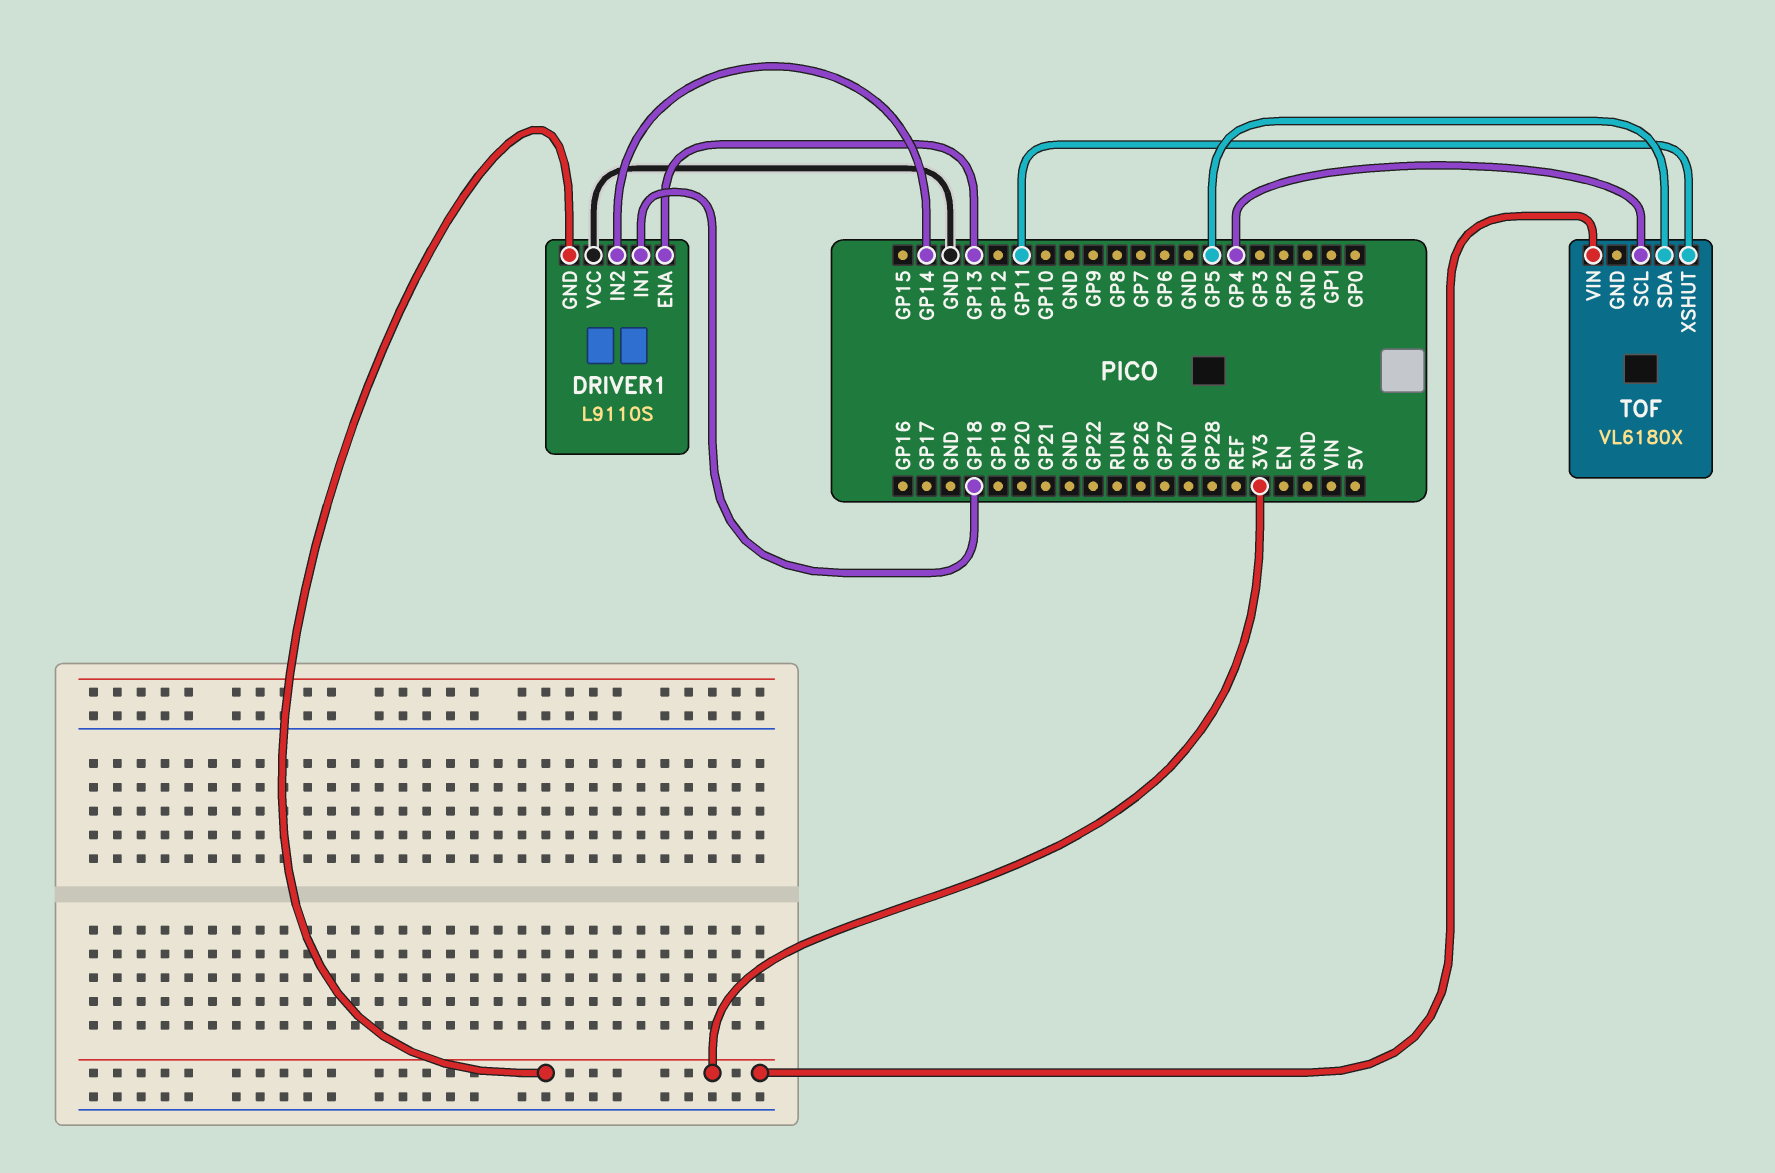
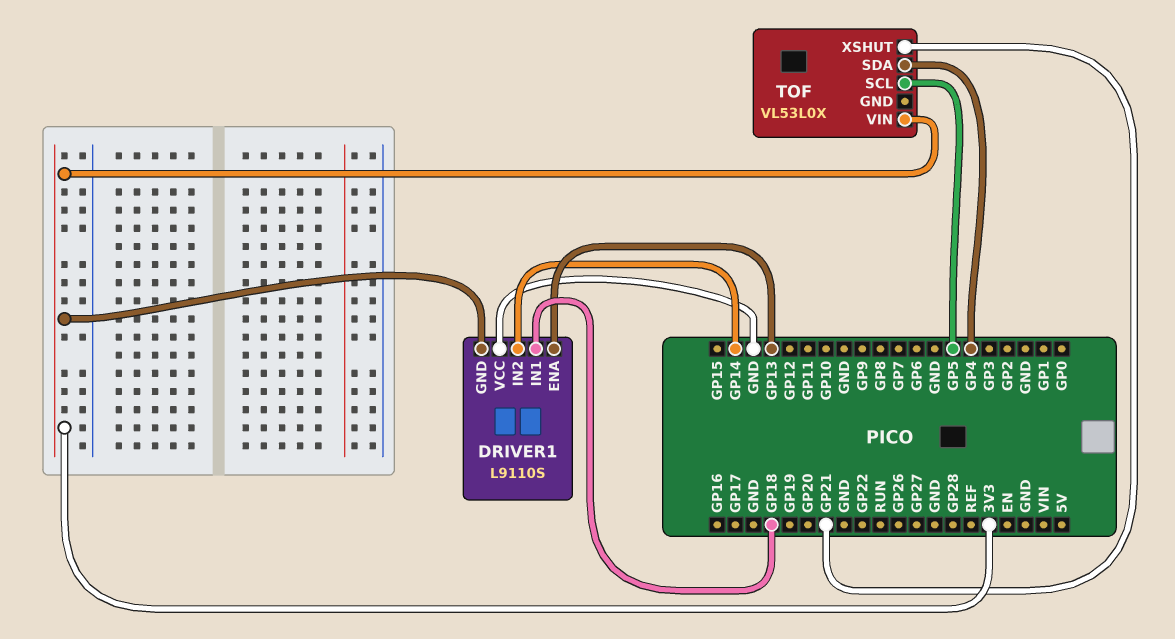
TOF: VL6180X -> VL53L0X
TOF pin SCL: GP4 -> GP5
TOF pin SDA: GP5 -> GP4
TOF pin XSHUT: GP11 -> GP21

